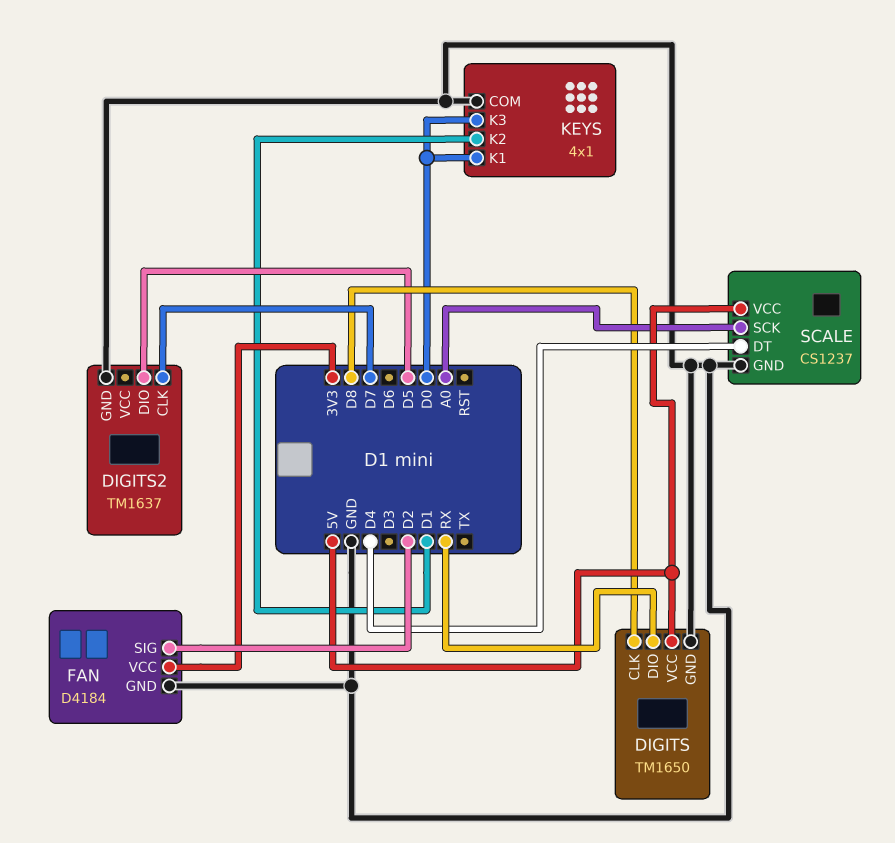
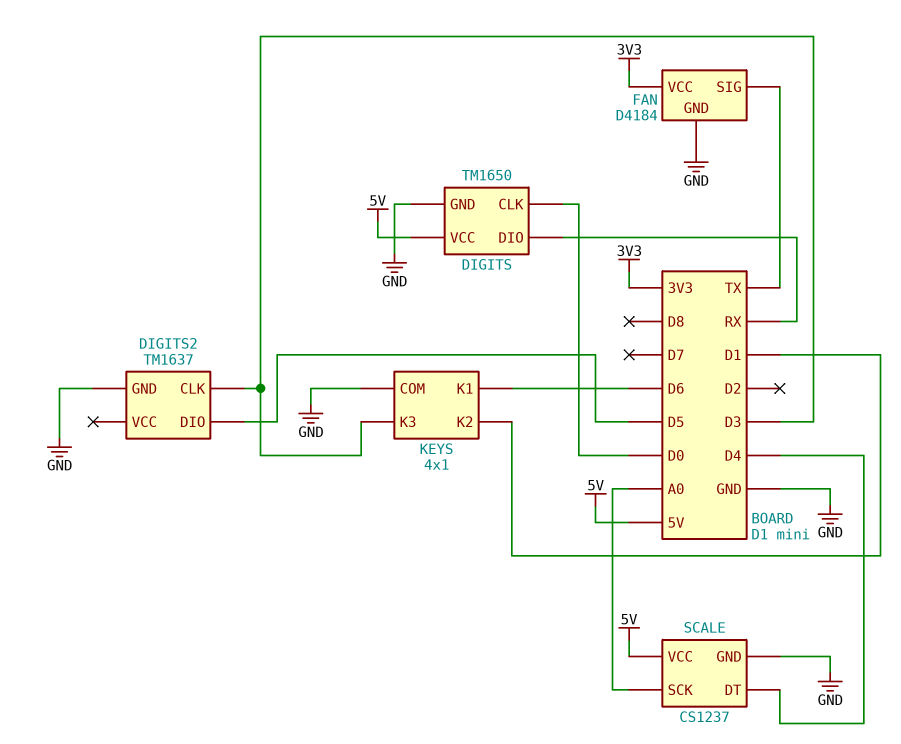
DIGITS pin CLK: D8 -> D0
DIGITS2 pin CLK: D7 -> D3
FAN pin SIG: D2 -> TX
KEYS pin K1: D0 -> D6
KEYS pin K3: D0 -> D3

